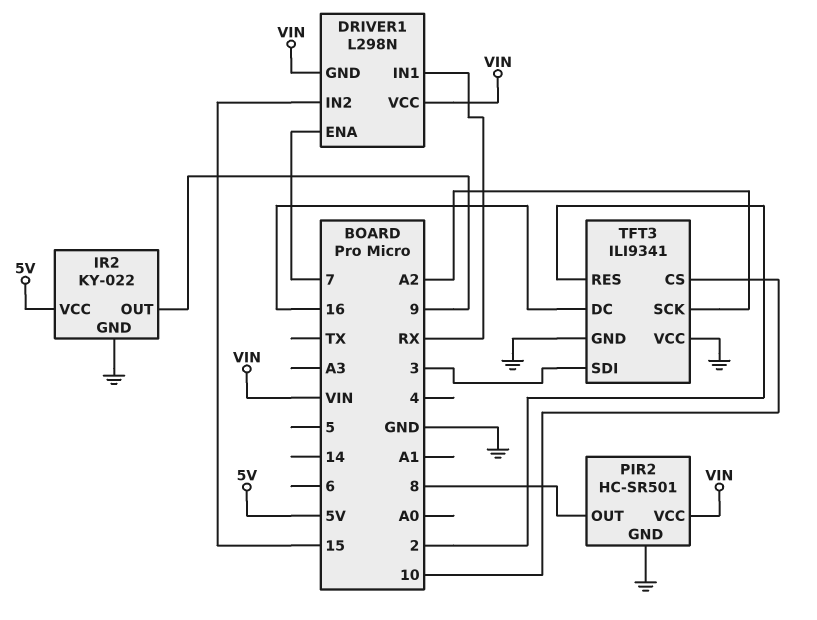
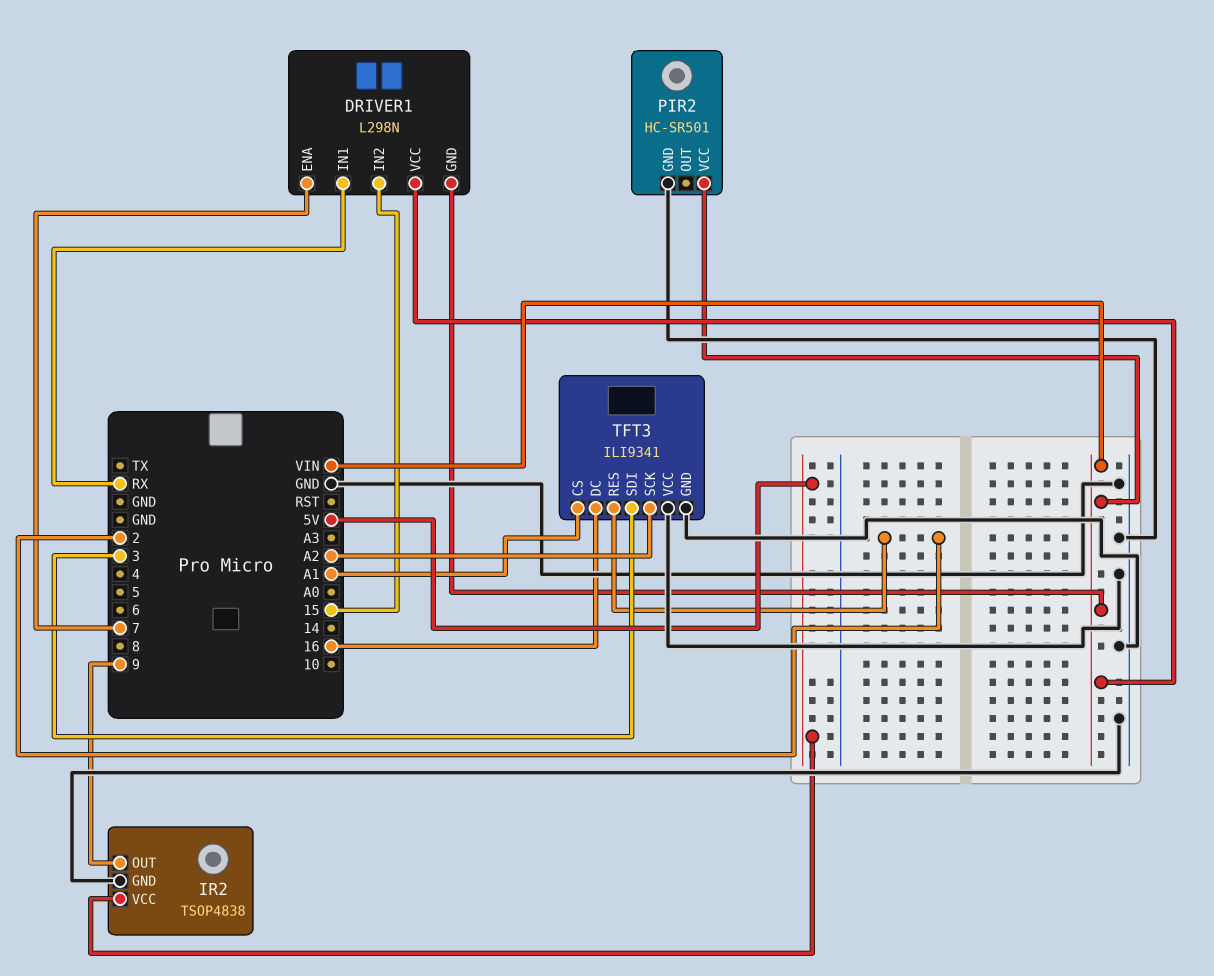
IR2: KY-022 -> TSOP4838
PIR2 pin OUT: 8 -> none
TFT3 pin CS: 10 -> A1

